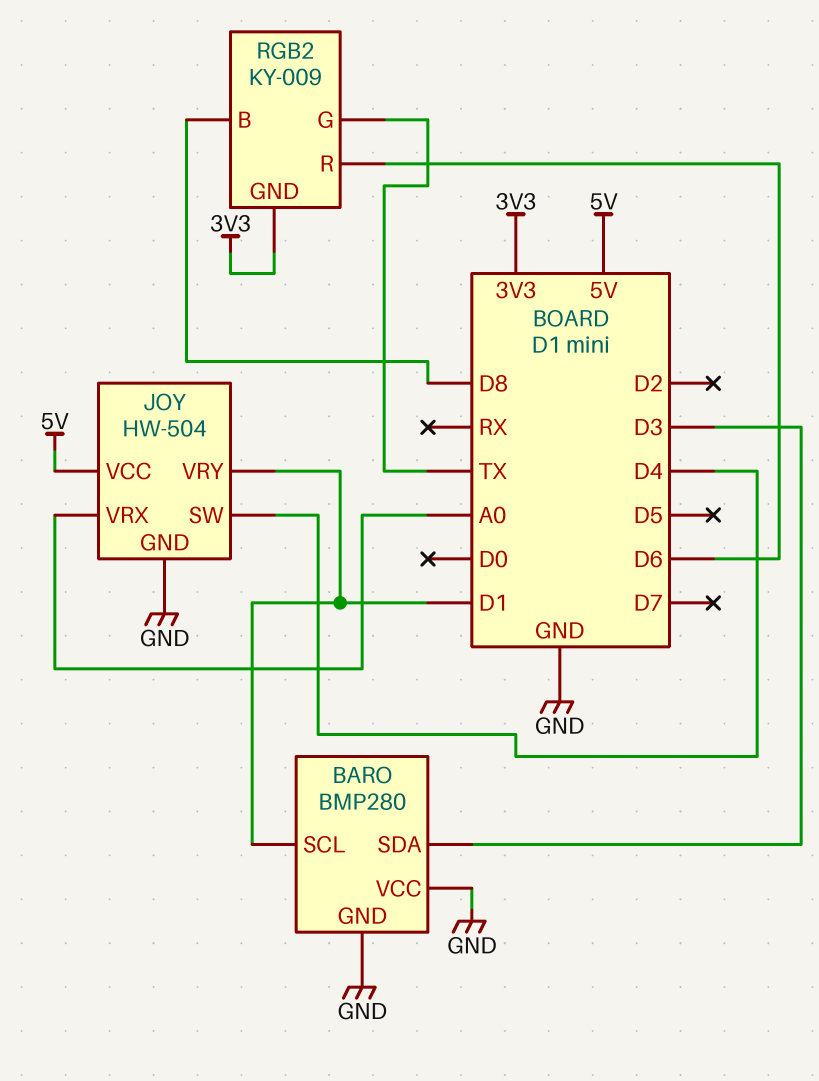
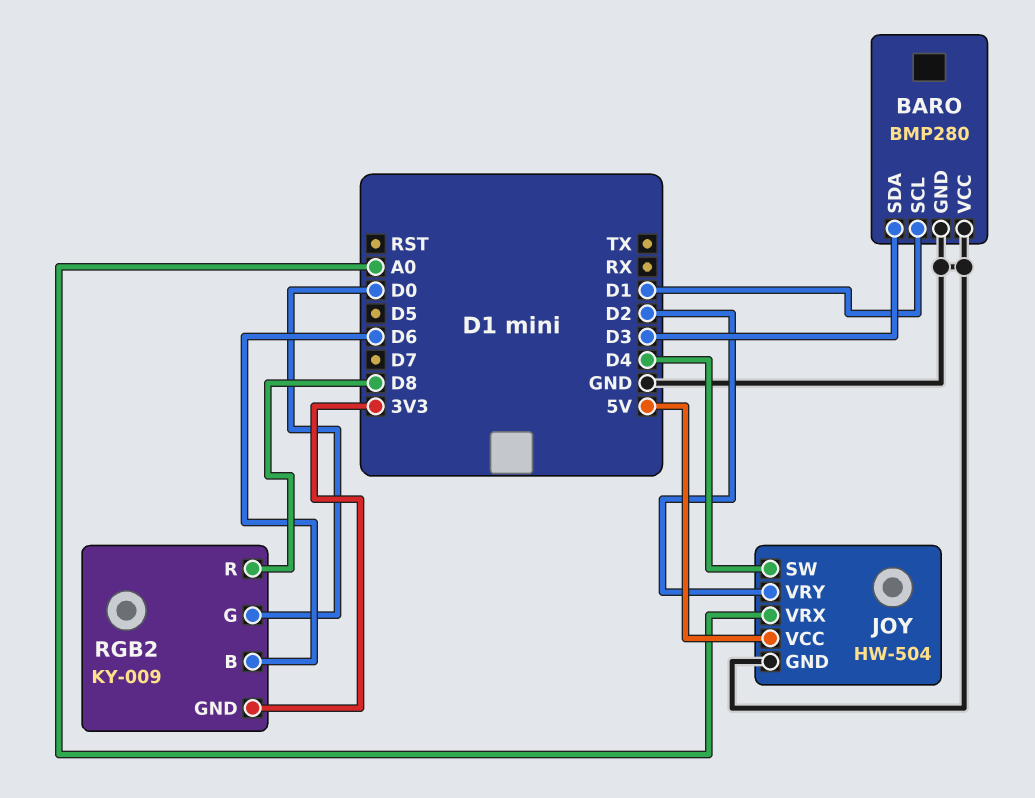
JOY pin VRY: D1 -> D2
RGB2 pin B: D8 -> D6
RGB2 pin G: TX -> D0
RGB2 pin R: D6 -> D8

